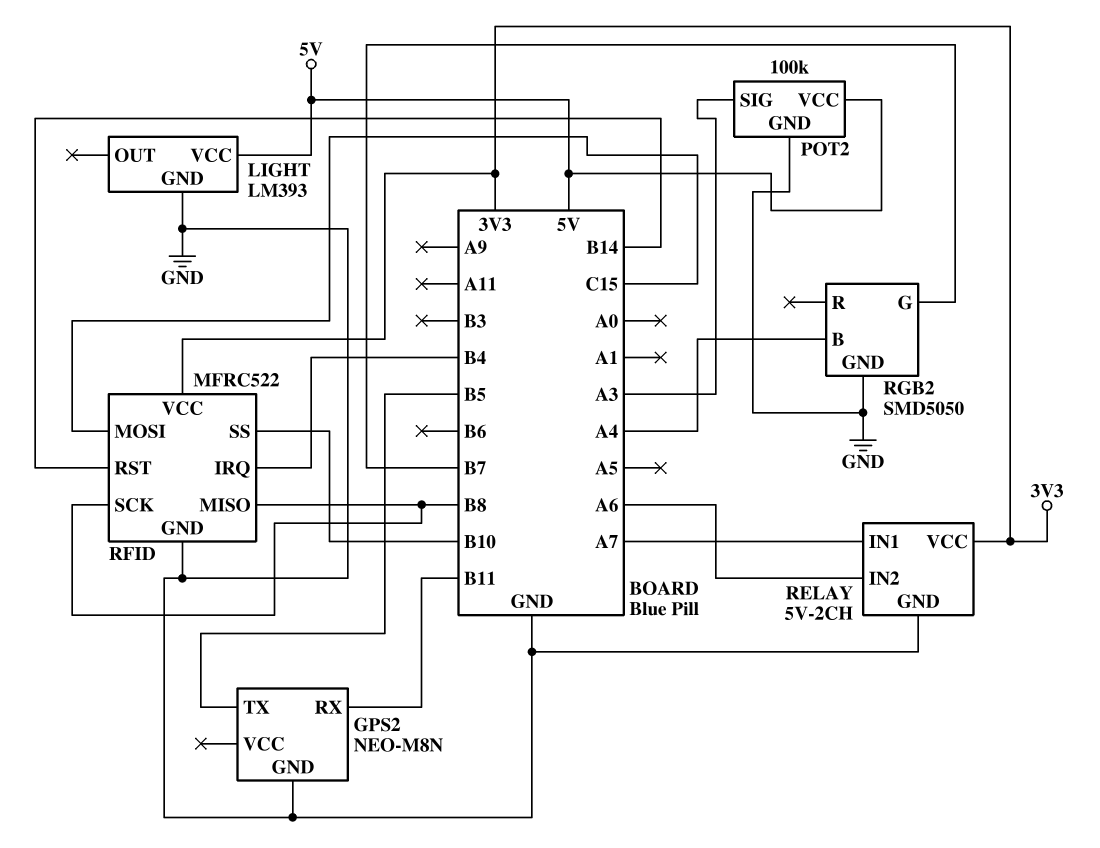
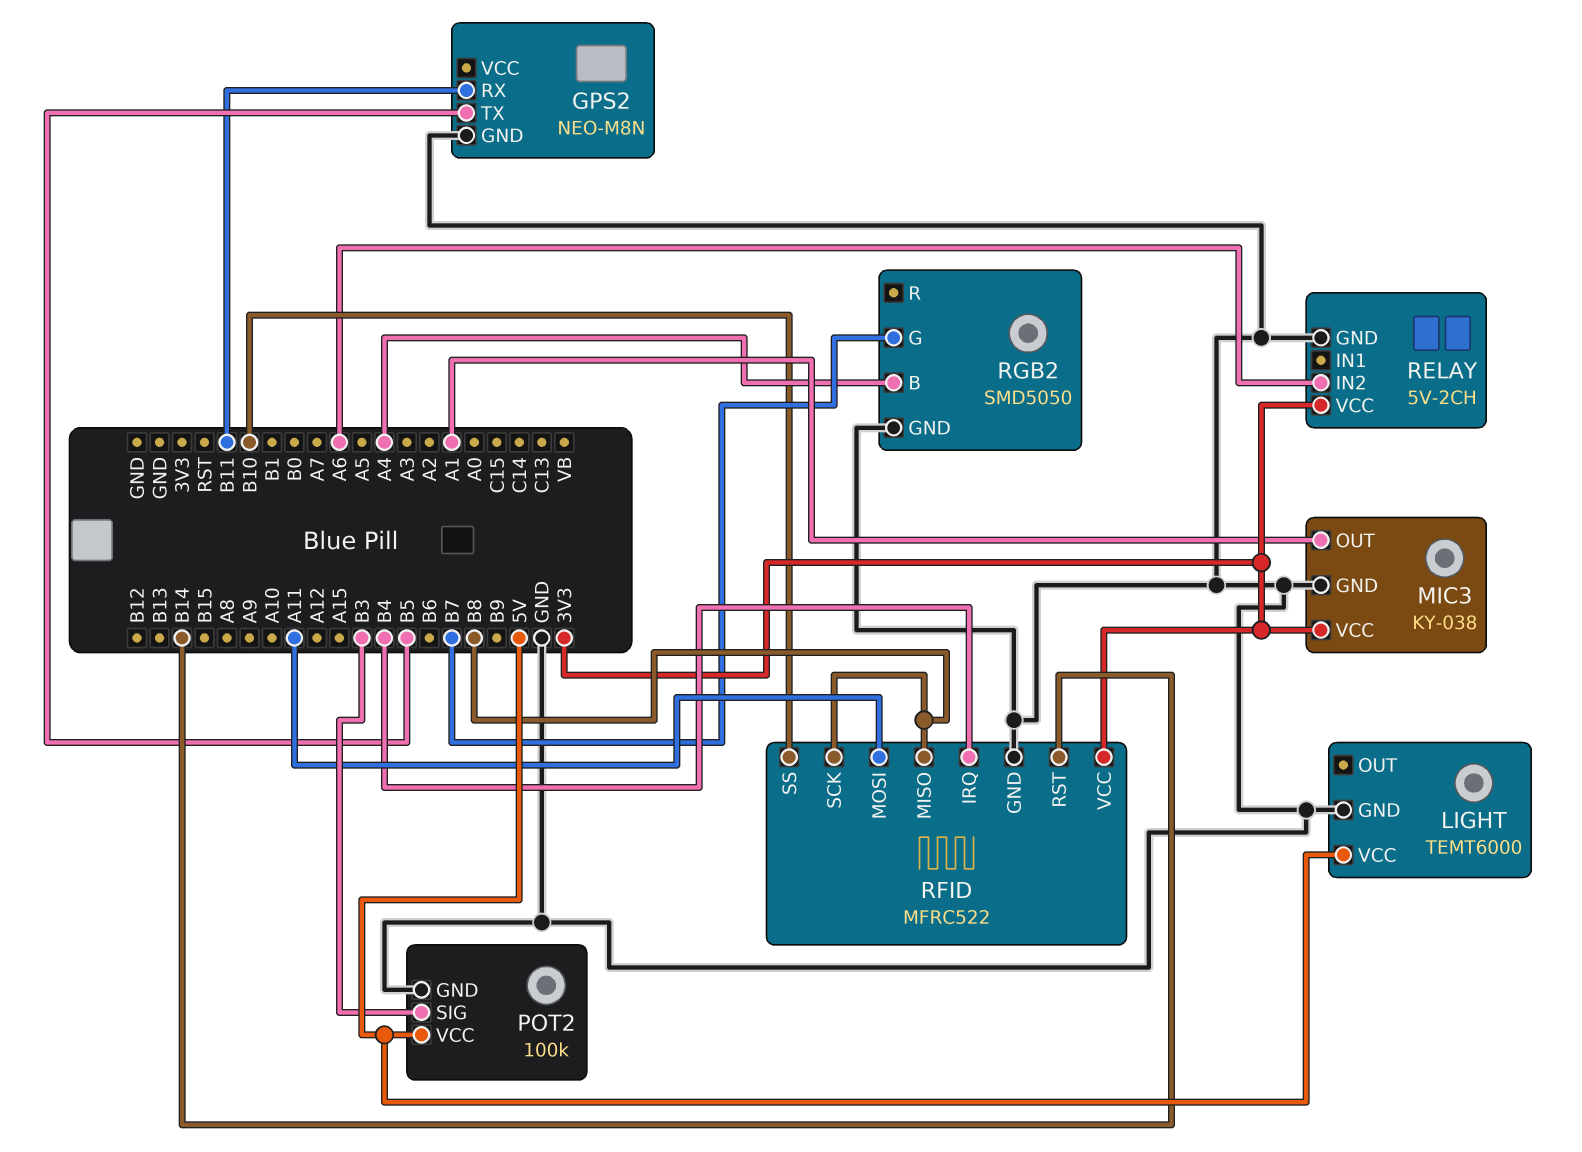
LIGHT: LM393 -> TEMT6000
MIC3: none -> KY-038
MIC3 pin GND: none -> GND
MIC3 pin OUT: none -> A1
MIC3 pin VCC: none -> 3V3
POT2 pin SIG: A3 -> B3
RELAY pin IN1: A7 -> none
RFID pin MOSI: C15 -> A11

